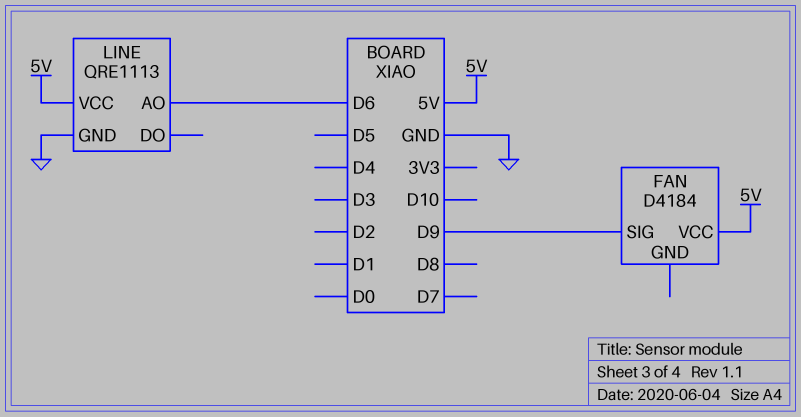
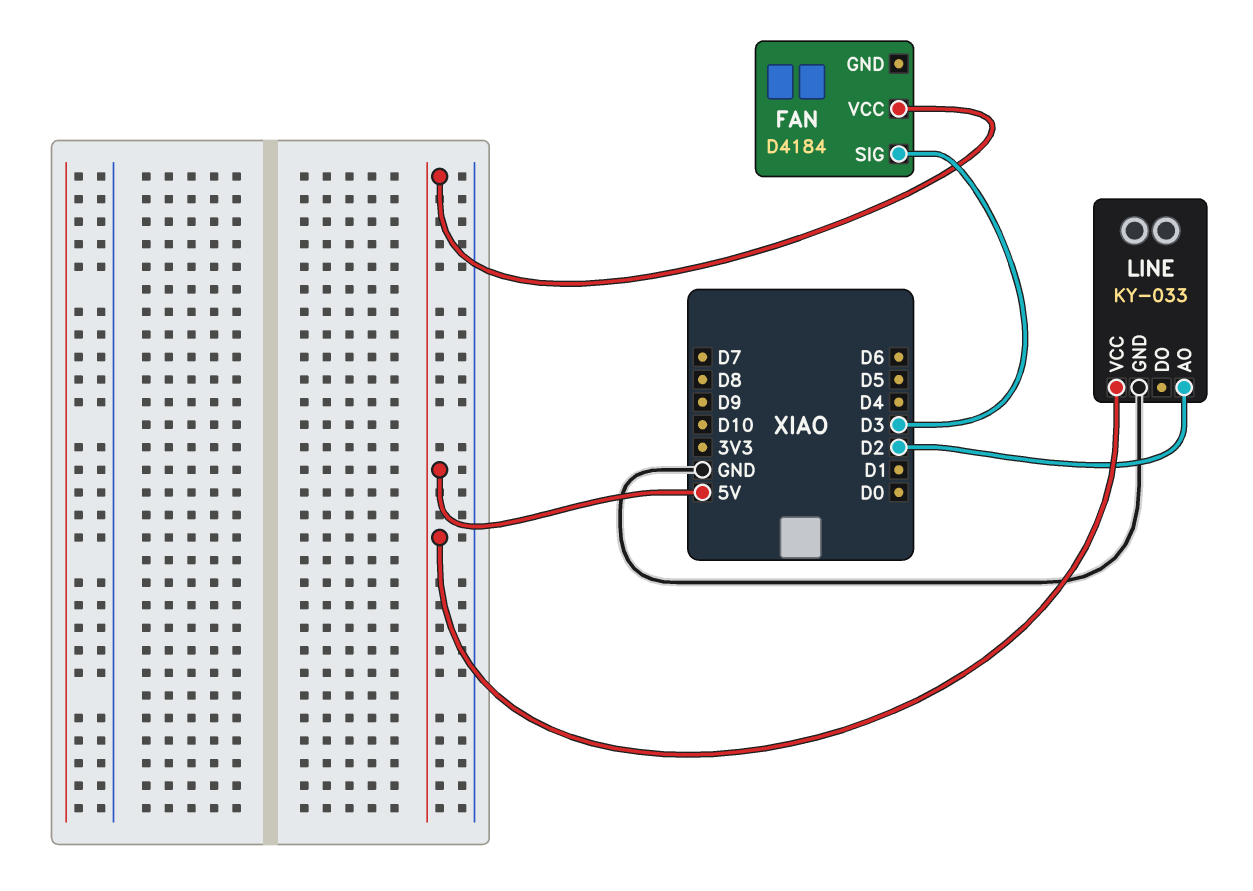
FAN pin SIG: D9 -> D3
LINE: QRE1113 -> KY-033
LINE pin AO: D6 -> D2

